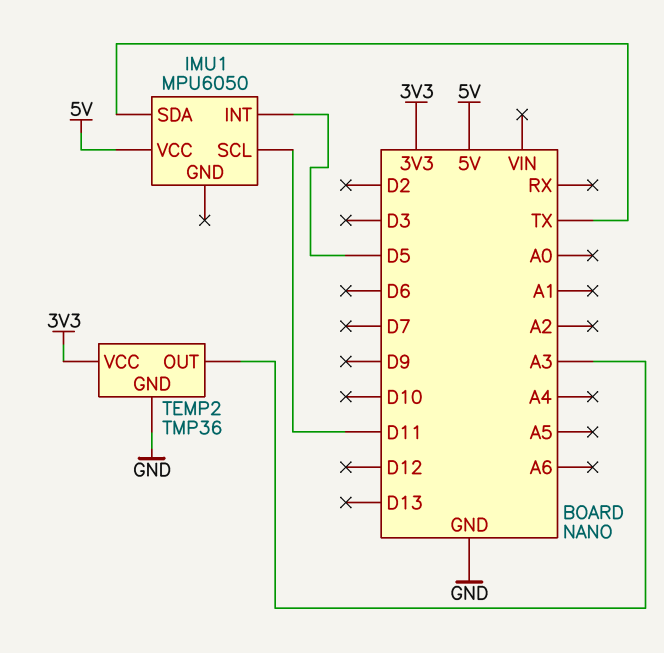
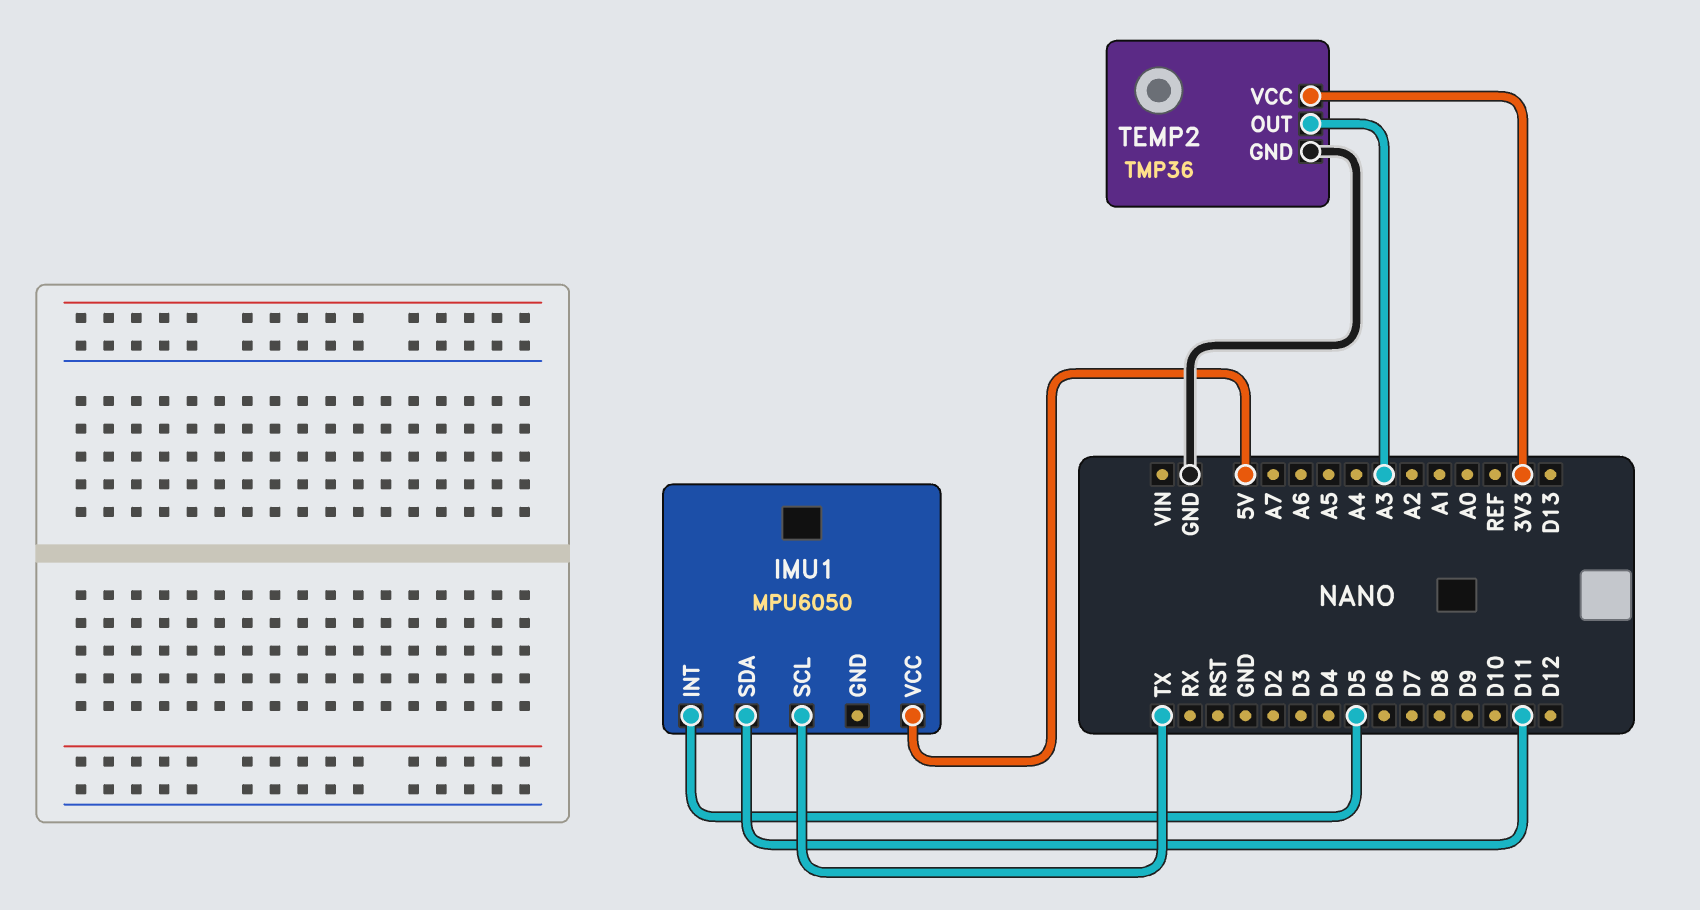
IMU1 pin SCL: D11 -> TX
IMU1 pin SDA: TX -> D11

